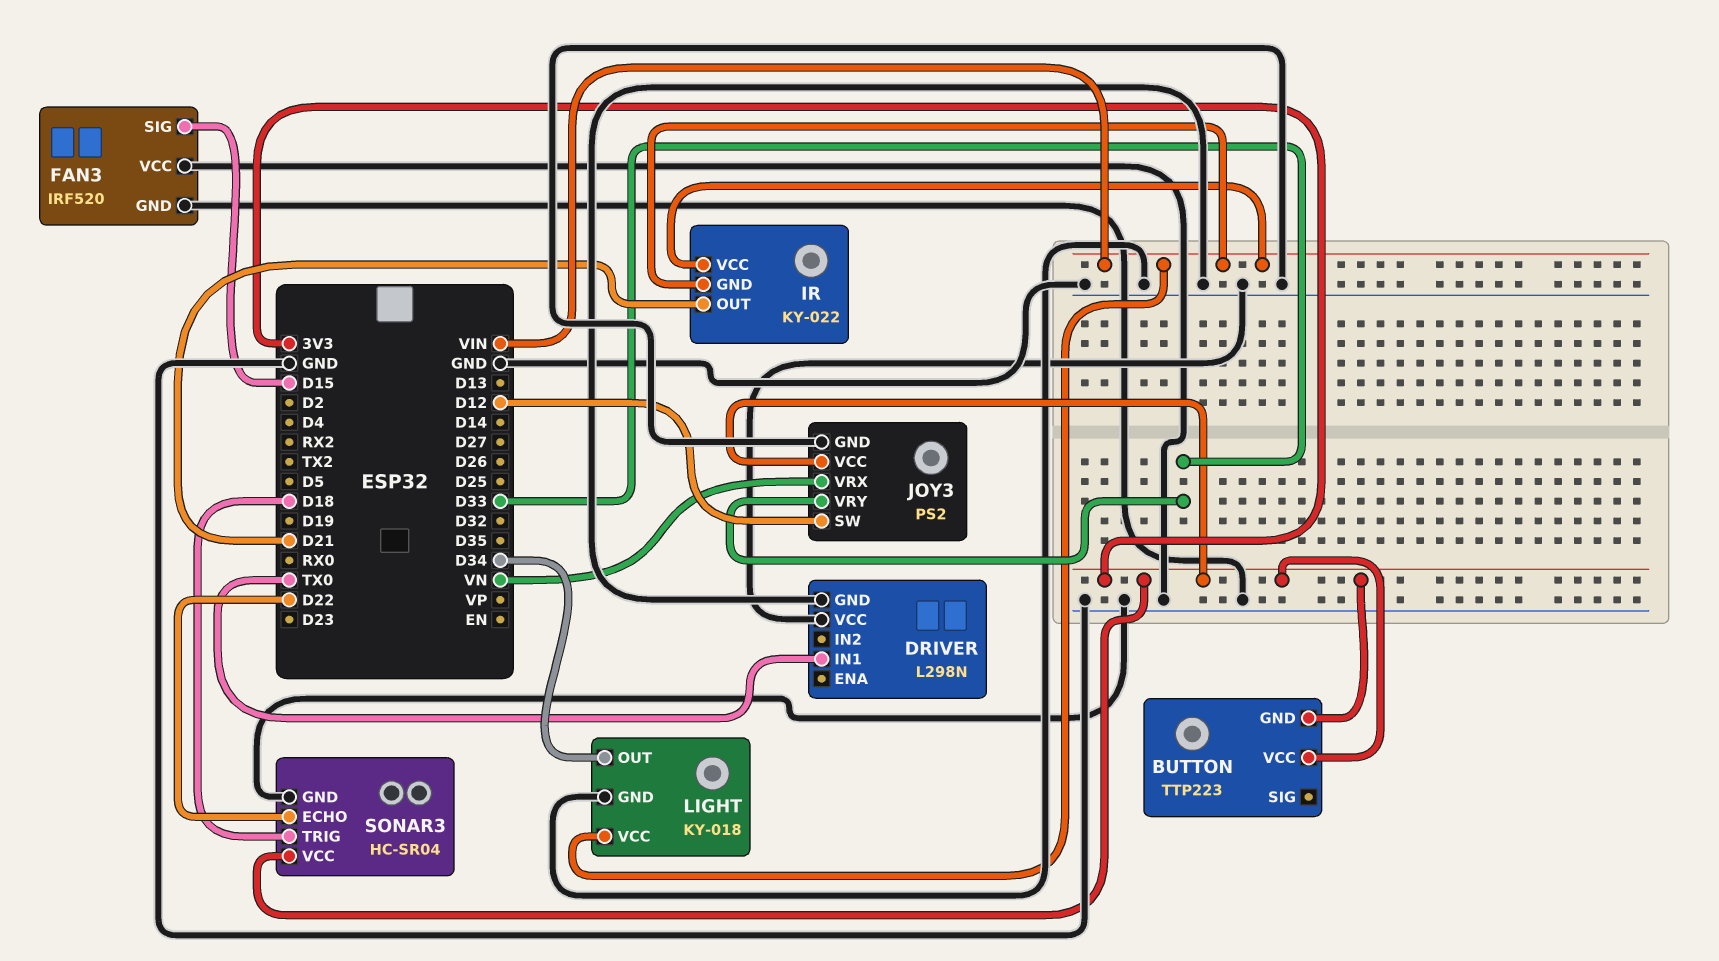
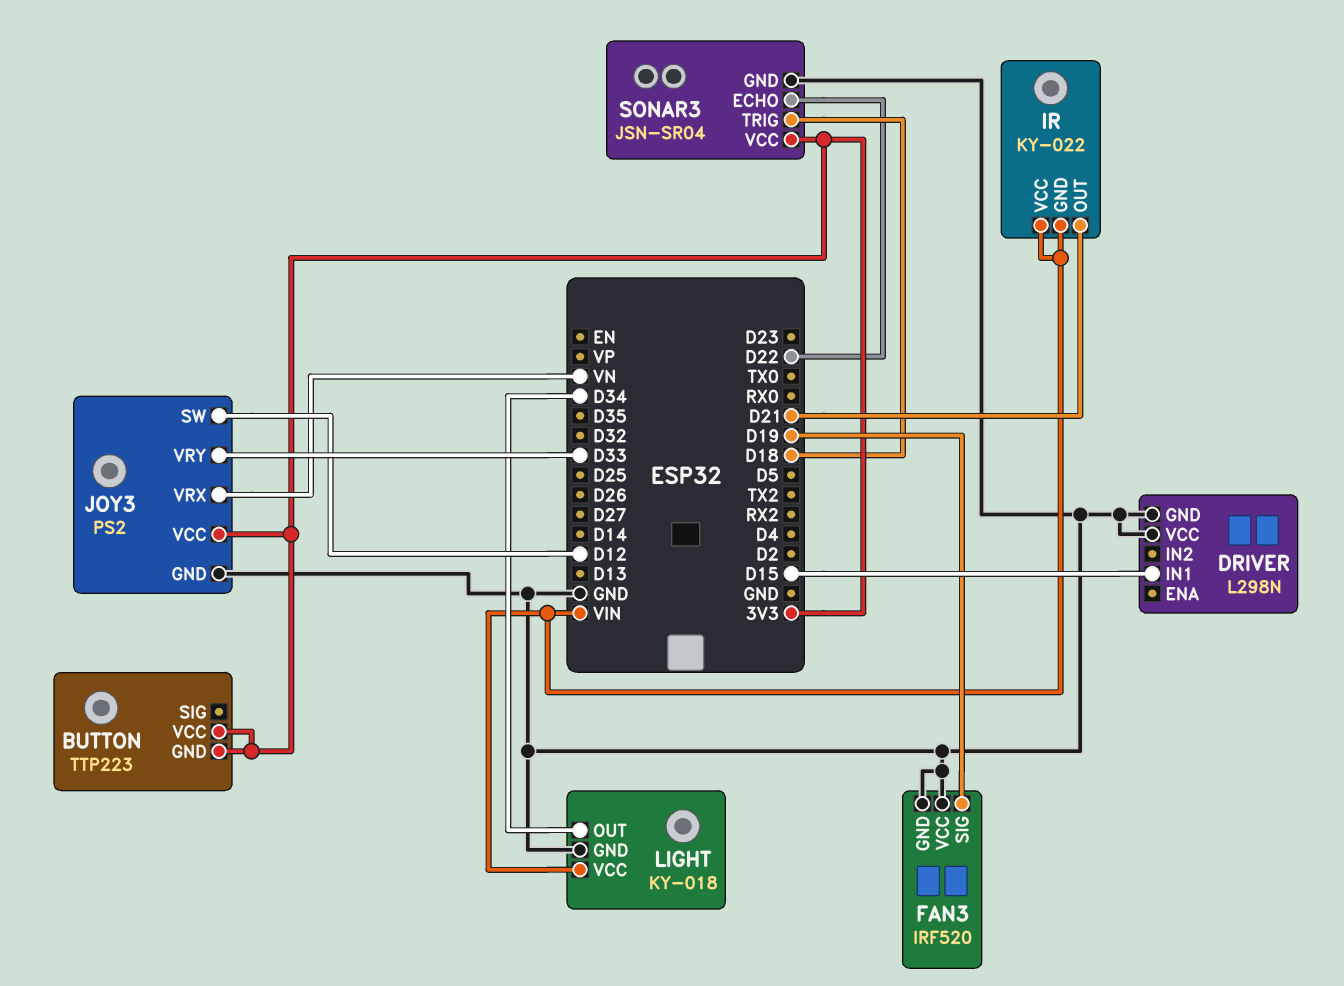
DRIVER pin IN1: TX0 -> D15
FAN3 pin SIG: D15 -> D19
SONAR3: HC-SR04 -> JSN-SR04

